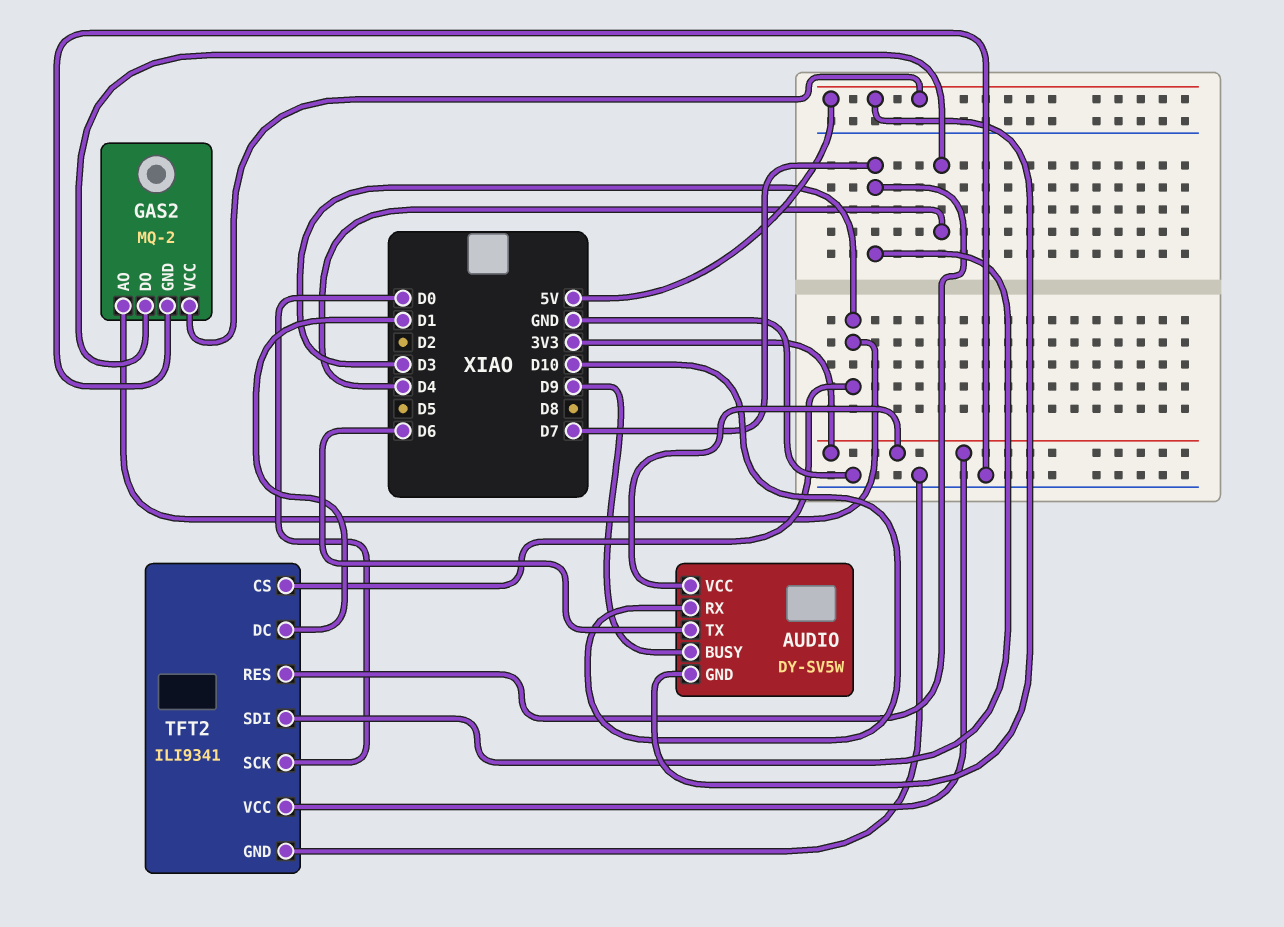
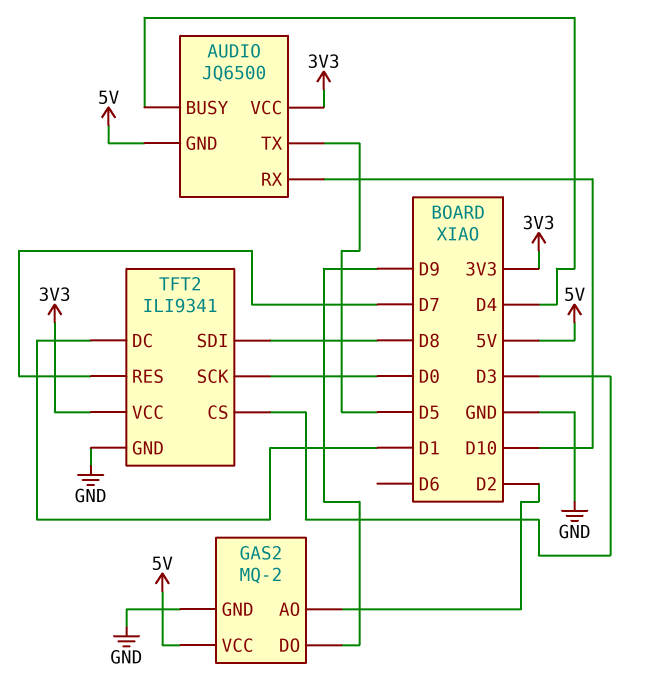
AUDIO: DY-SV5W -> JQ6500
AUDIO pin BUSY: D9 -> D4
AUDIO pin TX: D6 -> D5
GAS2 pin AO: D3 -> D2
GAS2 pin DO: D4 -> D9
TFT2 pin SDI: D7 -> D8

